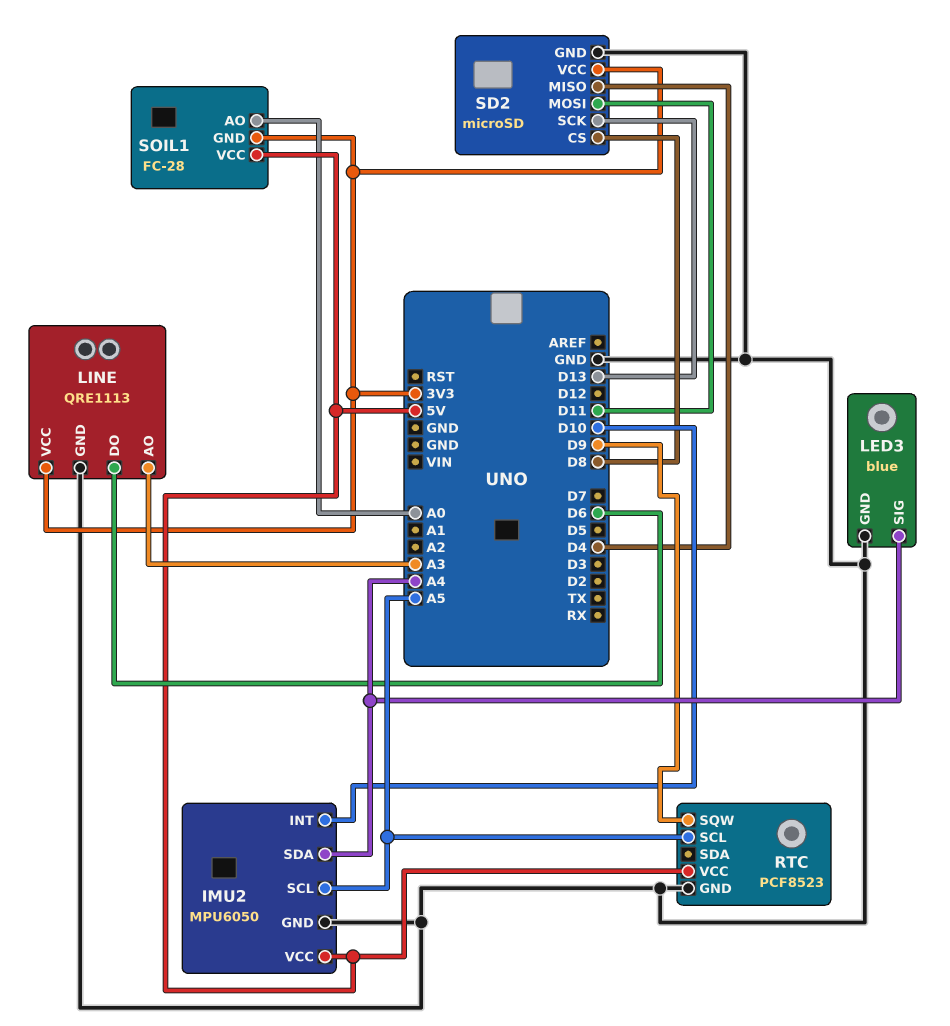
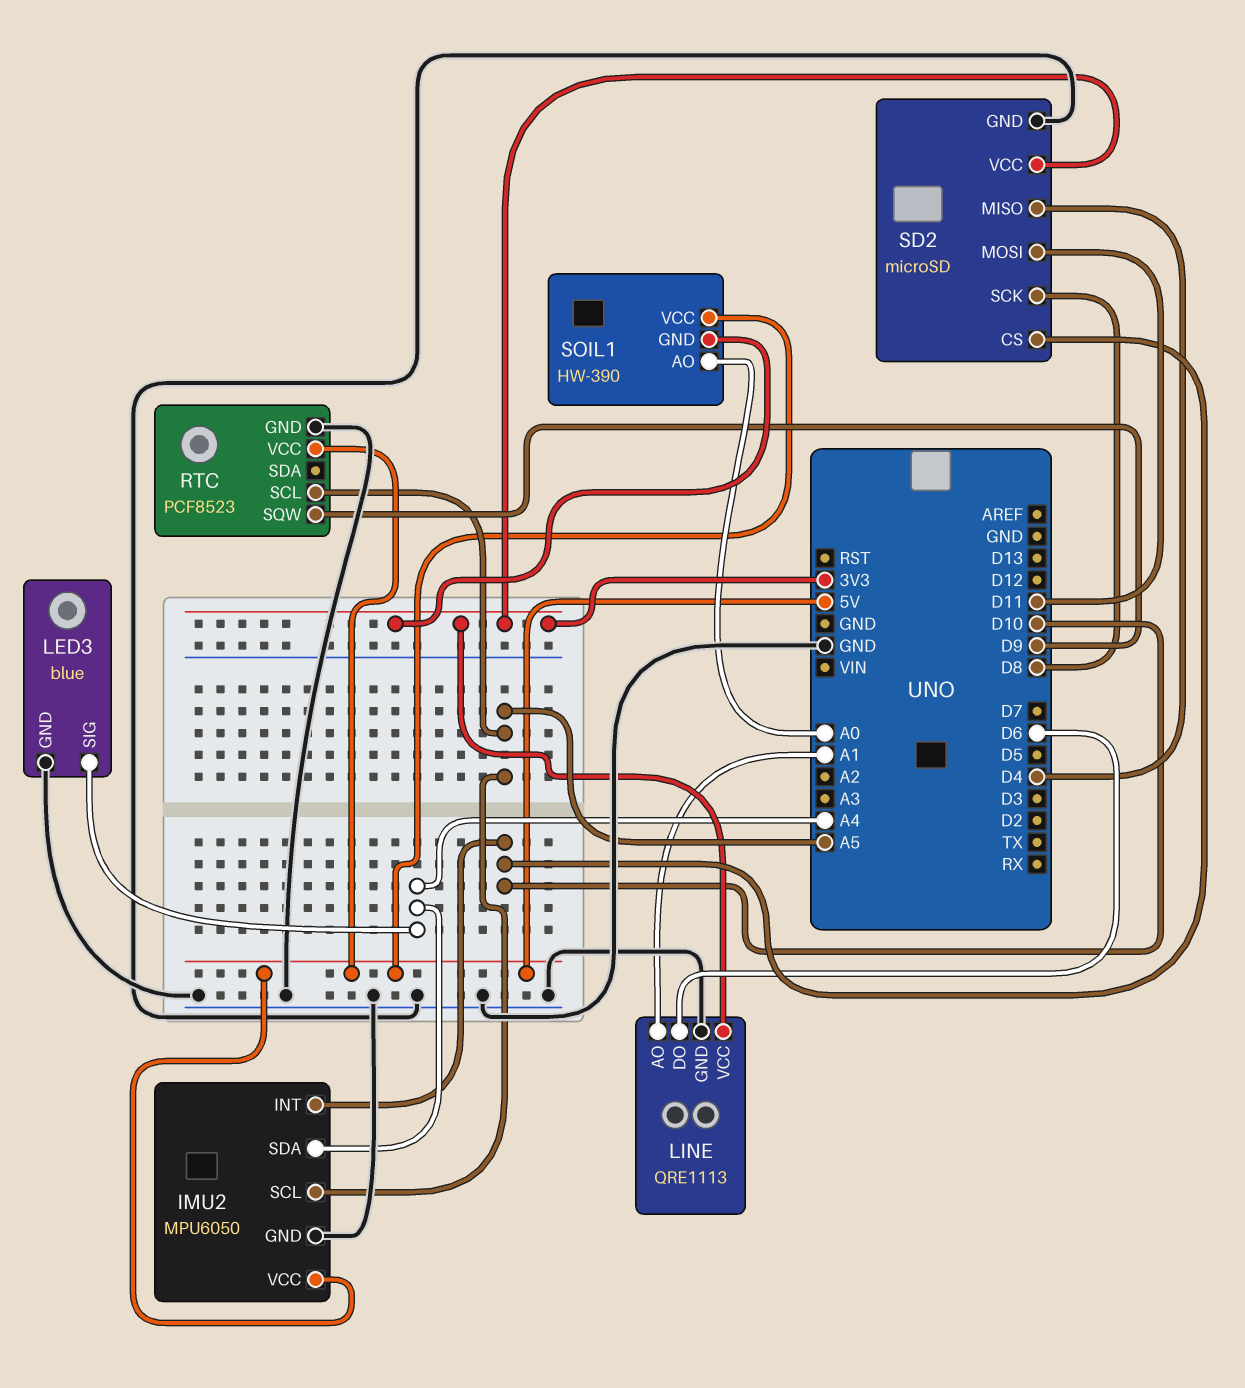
LINE pin AO: A3 -> A1
SD2 pin CS: D8 -> D10
SD2 pin SCK: D13 -> D8
SOIL1: FC-28 -> HW-390

